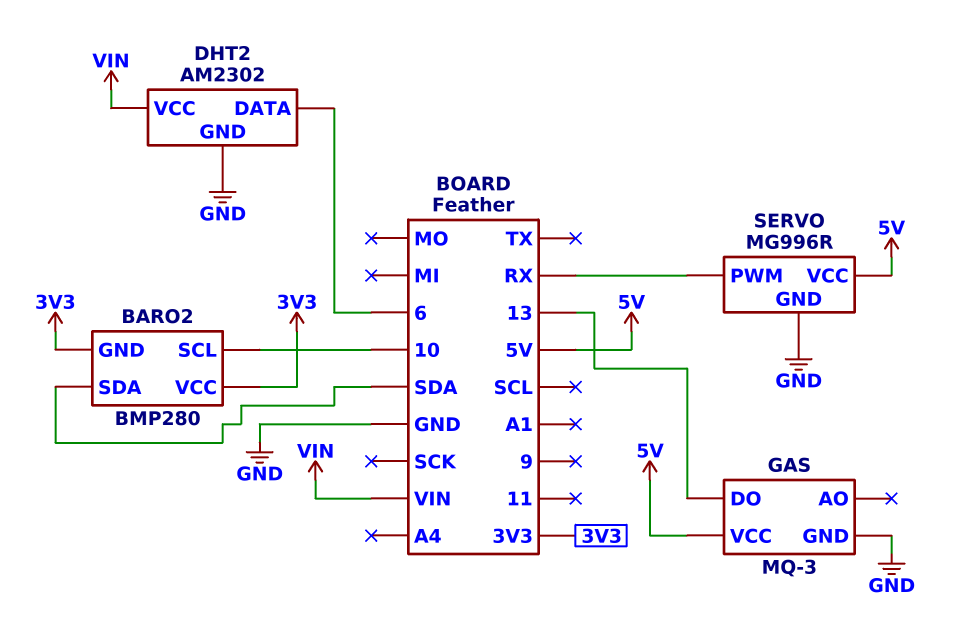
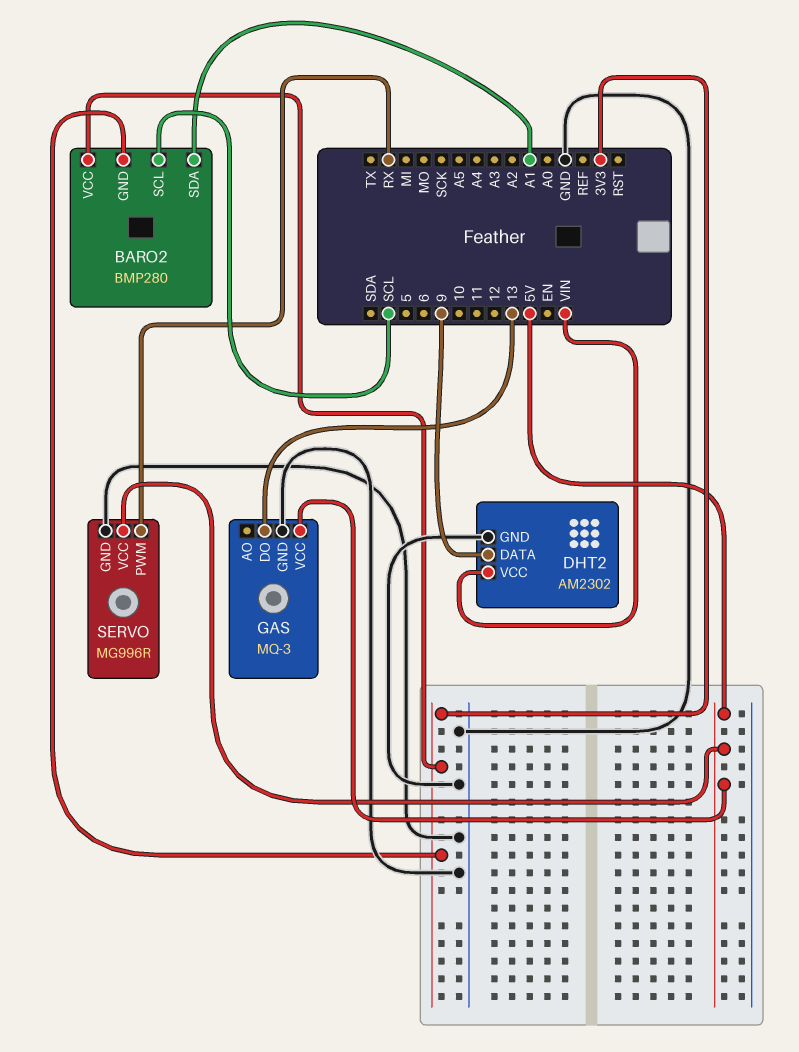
BARO2 pin SCL: 10 -> SCL
BARO2 pin SDA: SDA -> A1
DHT2 pin DATA: 6 -> 9

